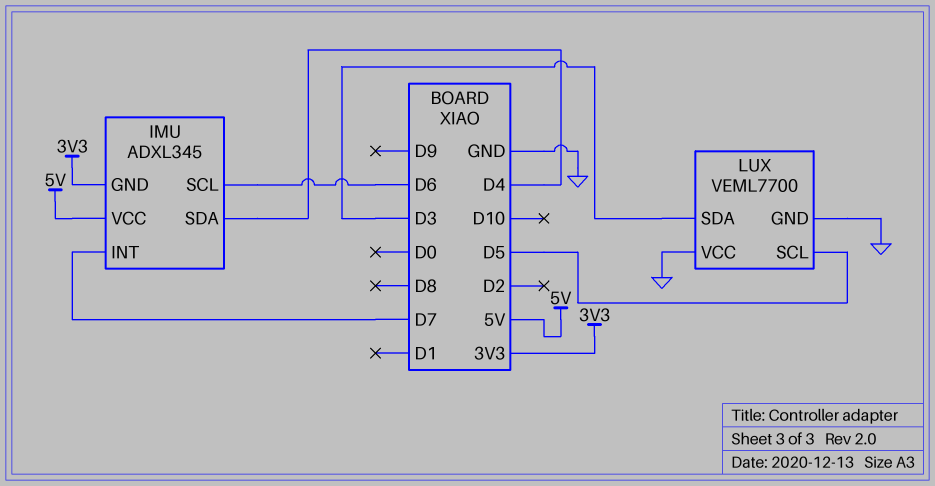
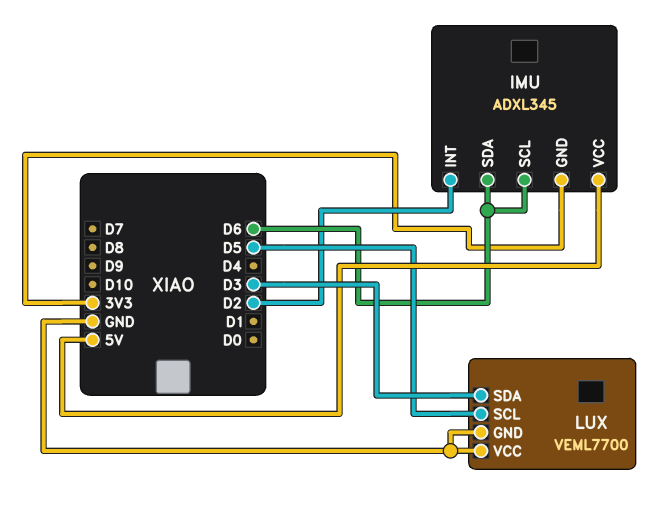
IMU pin INT: D7 -> D2
IMU pin SDA: D4 -> D6

